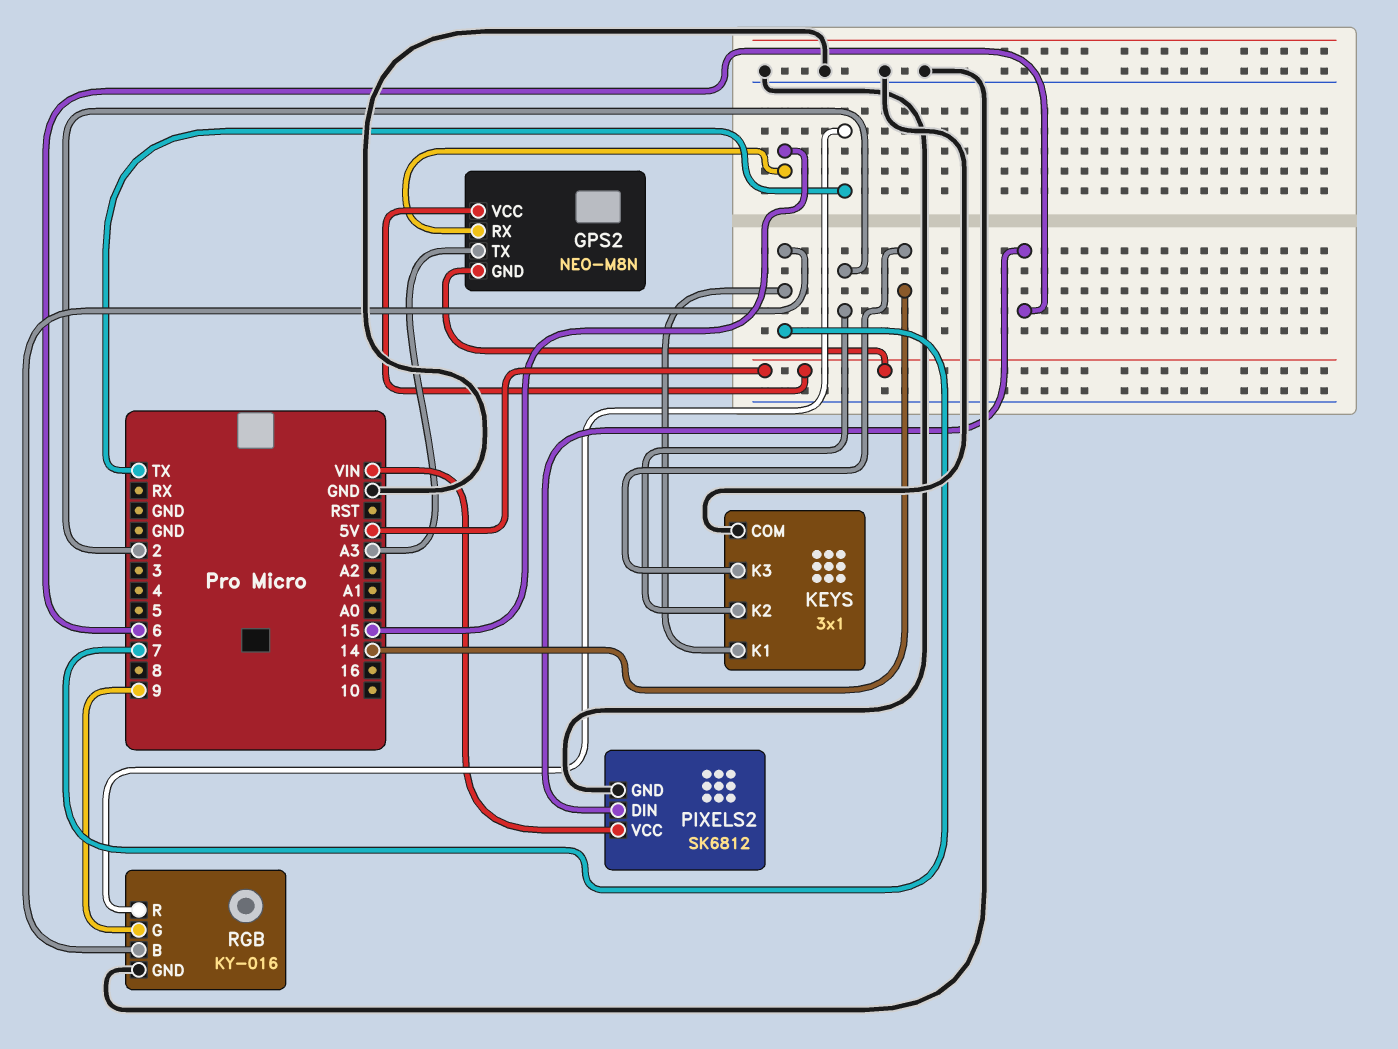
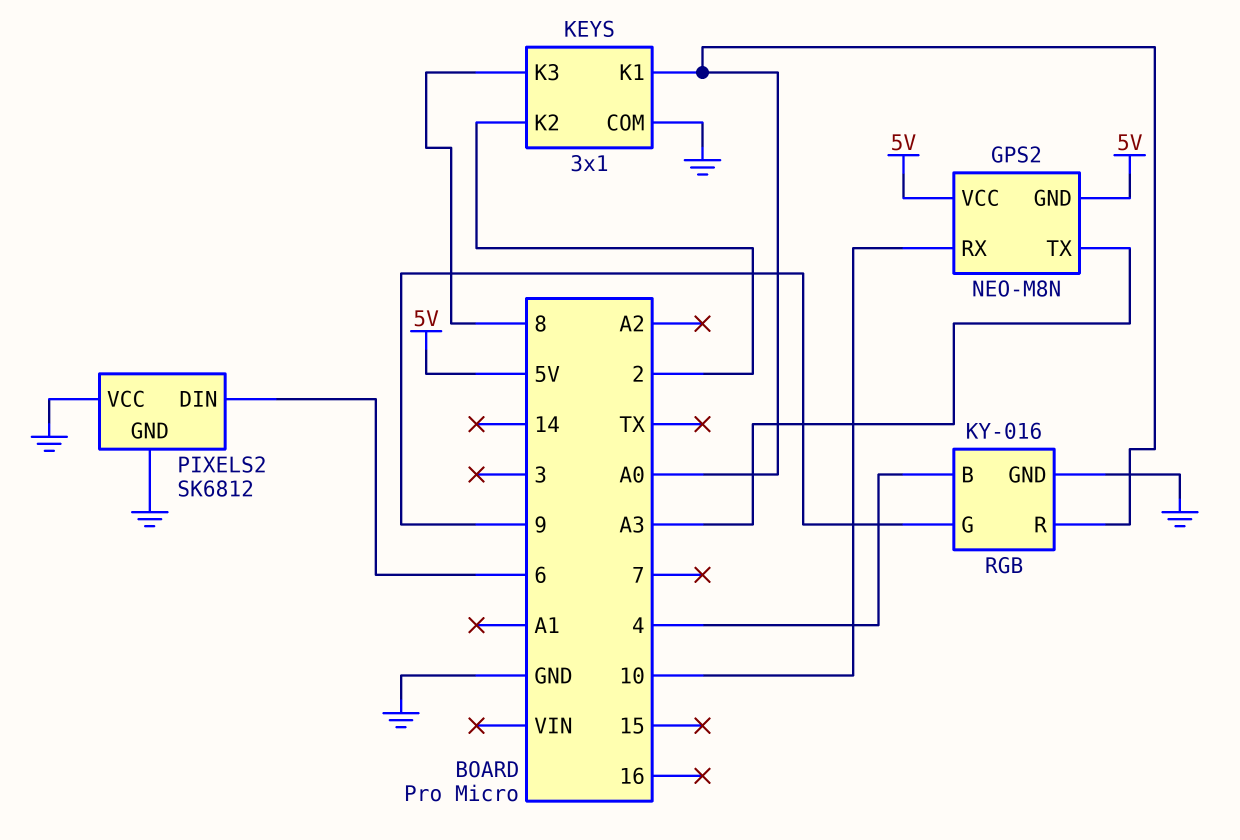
GPS2 pin RX: 15 -> 10
KEYS pin K1: 7 -> A0
KEYS pin K3: 14 -> 8
PIXELS2 pin VCC: VIN -> GND
RGB pin B: 7 -> 4
RGB pin R: TX -> A0

